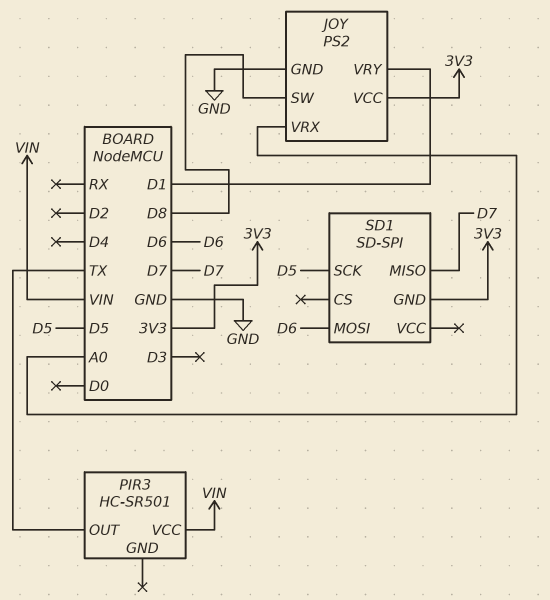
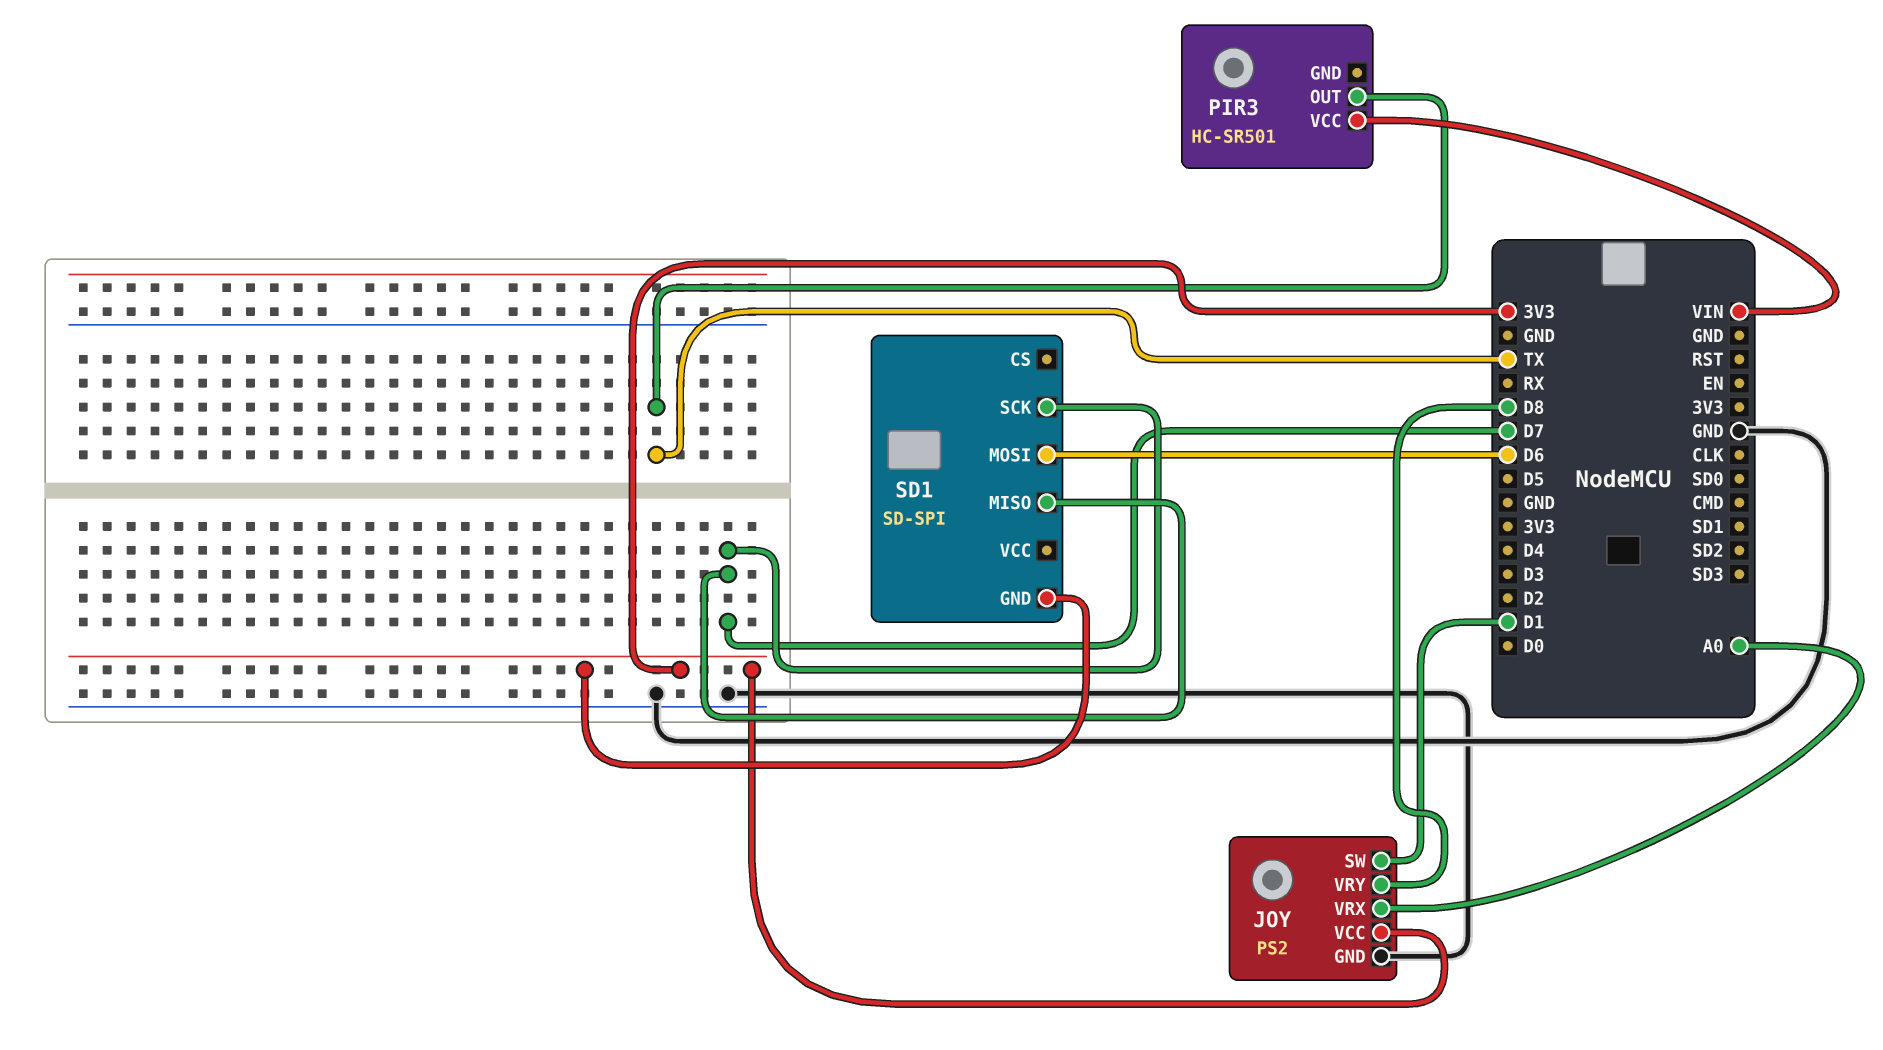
JOY pin SW: D8 -> D1
JOY pin VRY: D1 -> D8
SD1 pin SCK: D5 -> D7

